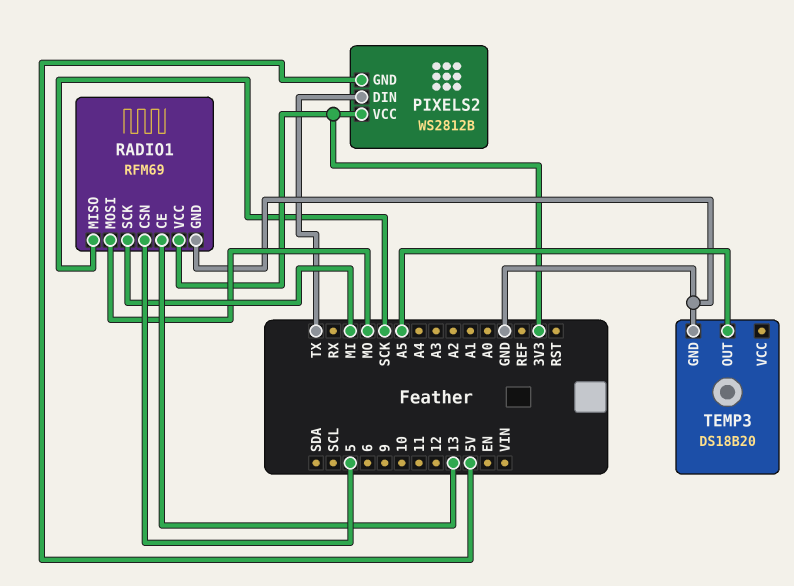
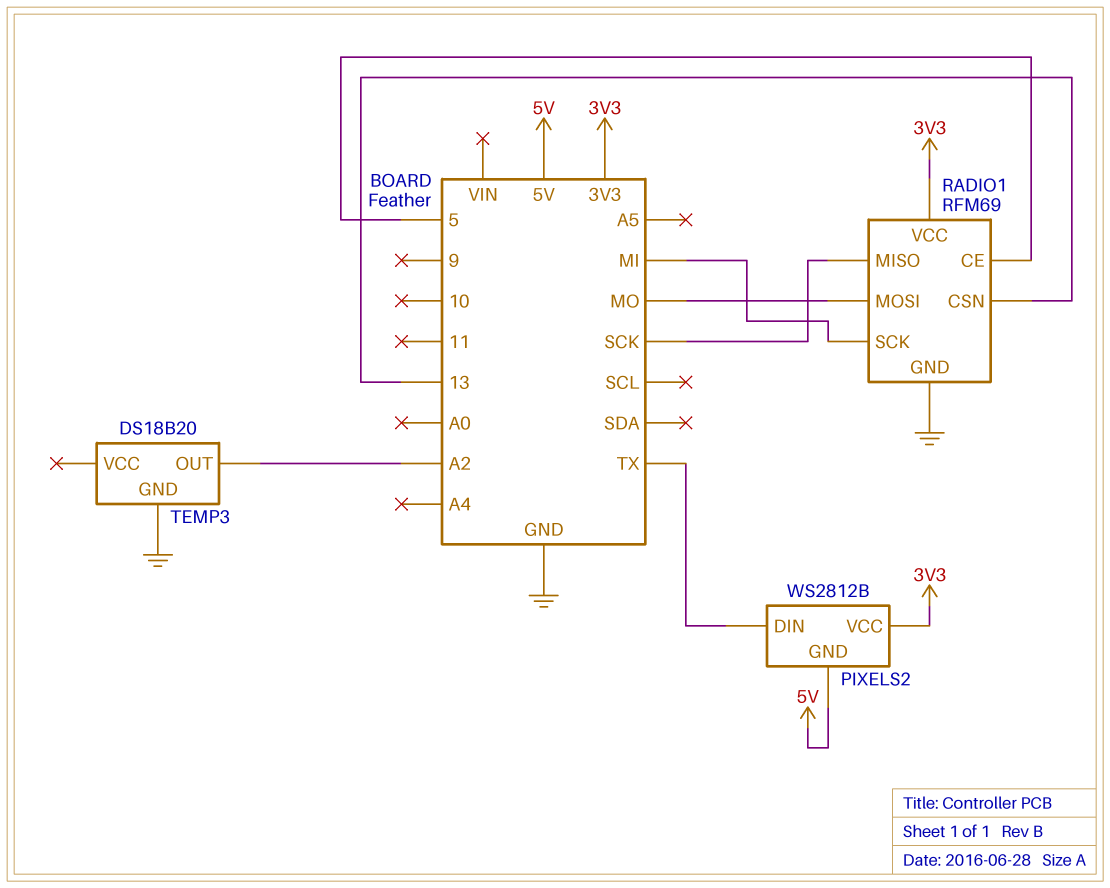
RADIO1 pin CE: 13 -> 5
RADIO1 pin CSN: 5 -> 13
TEMP3 pin OUT: A5 -> A2

